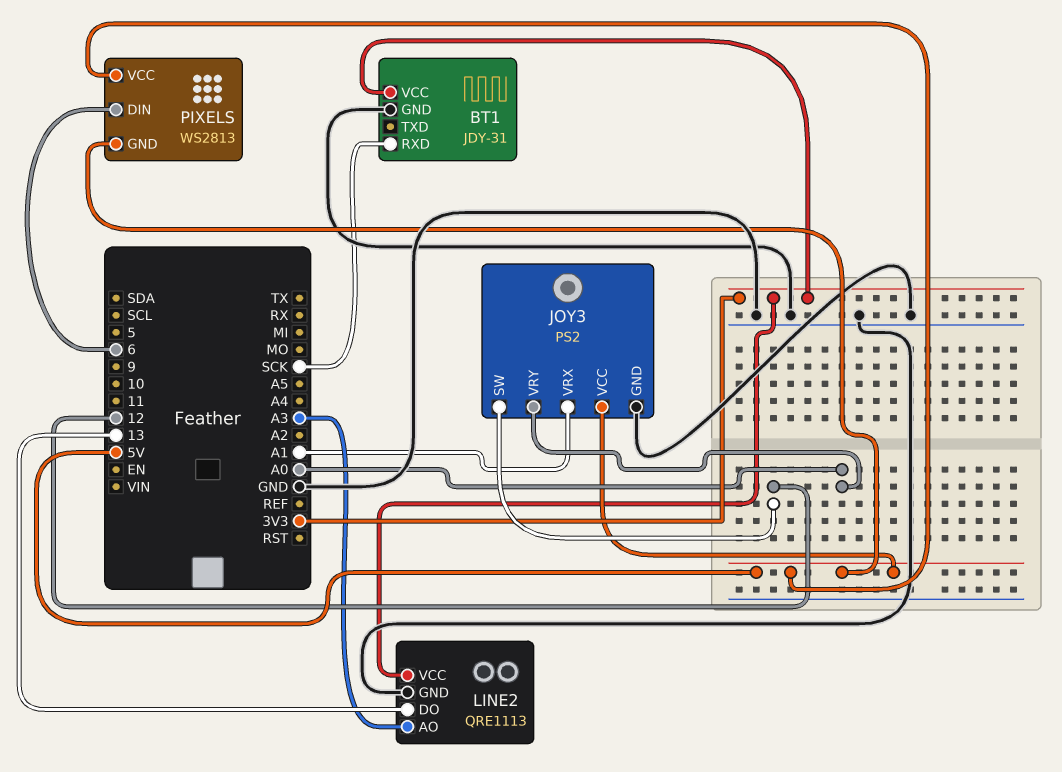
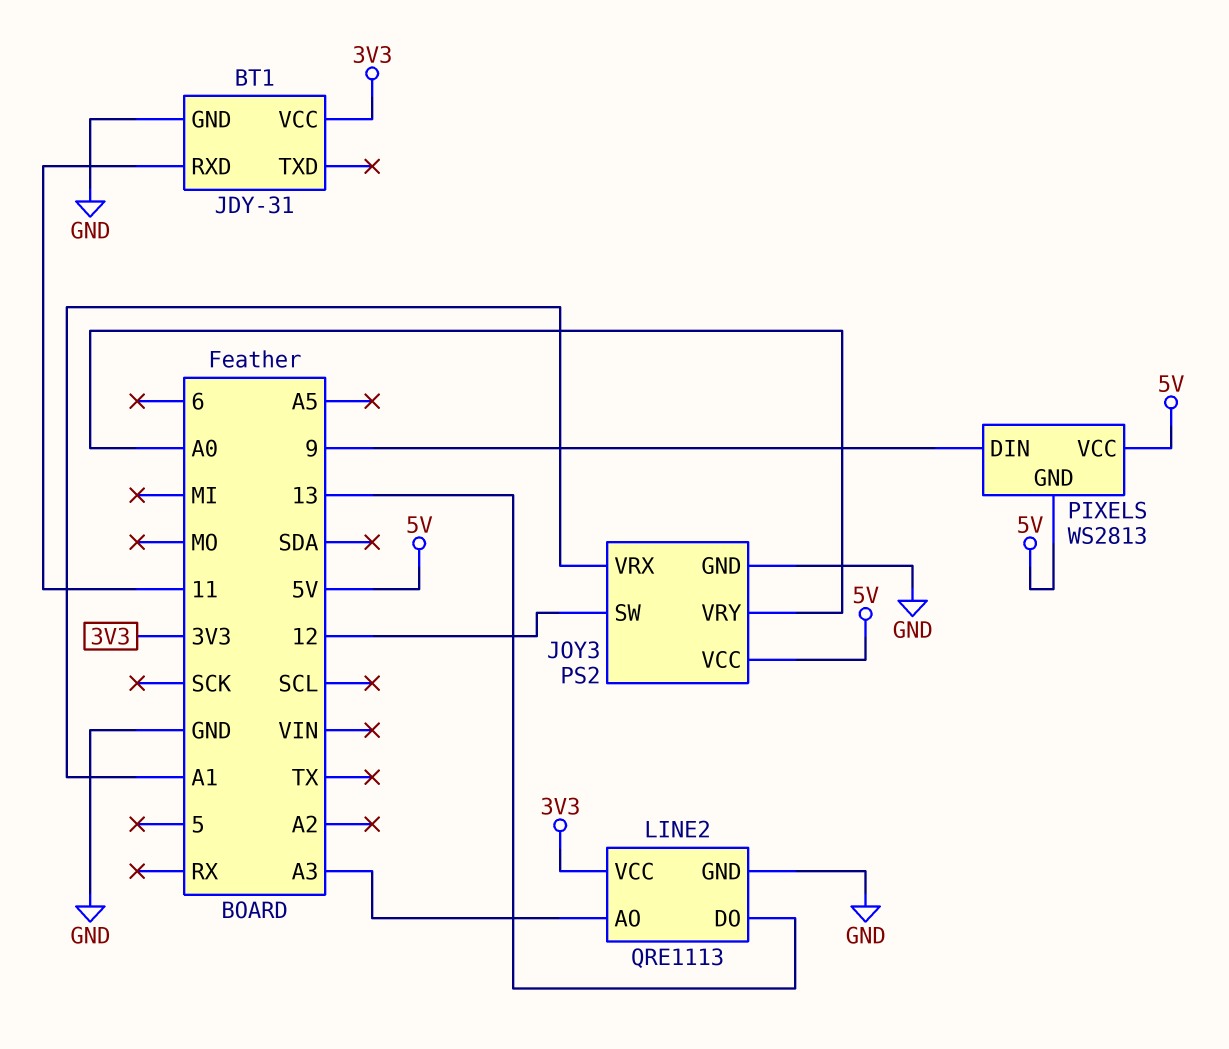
BT1 pin RXD: SCK -> 11
PIXELS pin DIN: 6 -> 9

